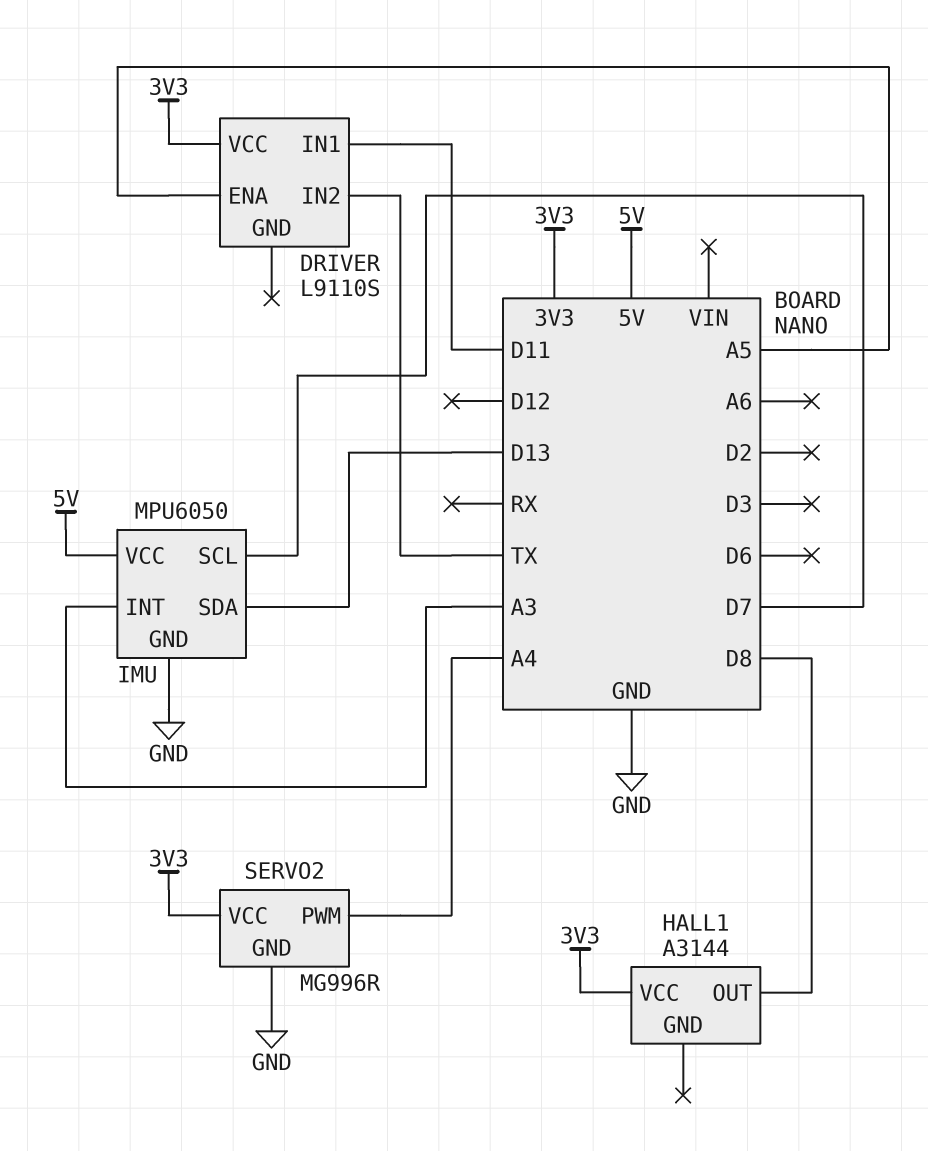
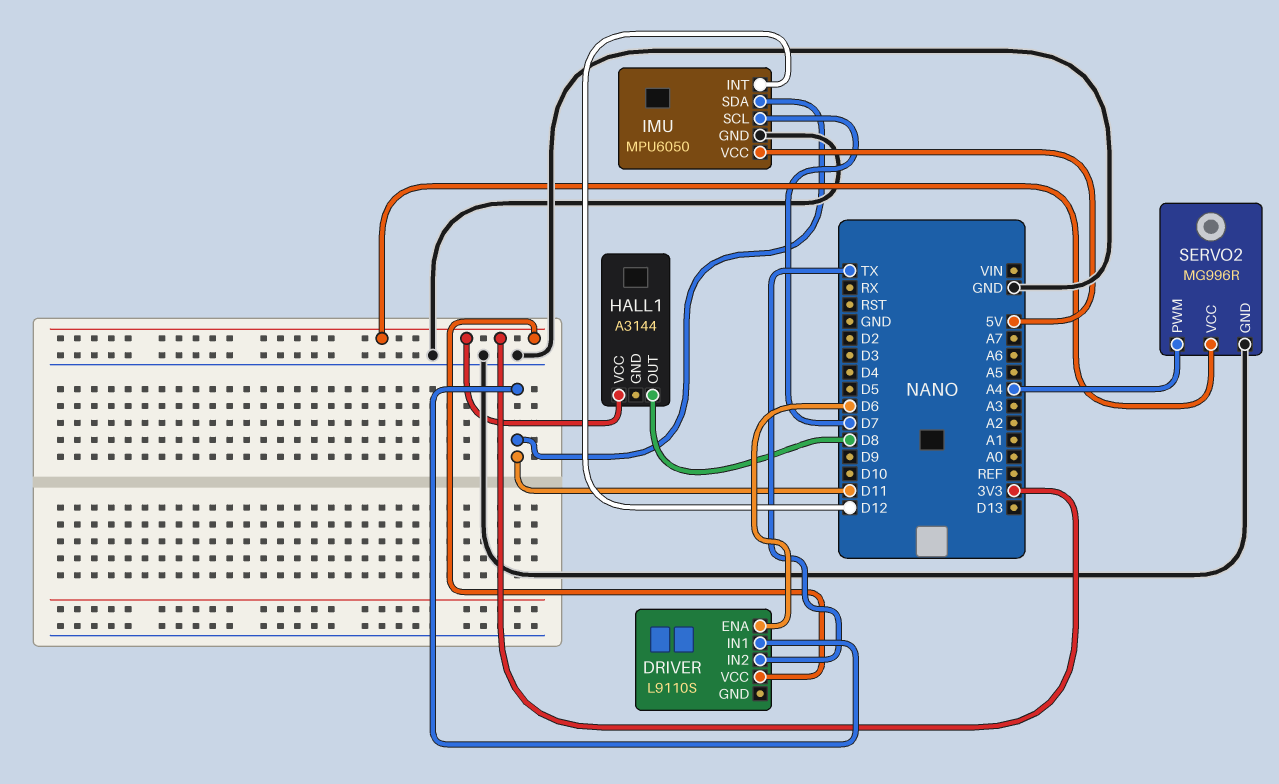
DRIVER pin ENA: A5 -> D6
IMU pin INT: A3 -> D12
IMU pin SDA: D13 -> D11

